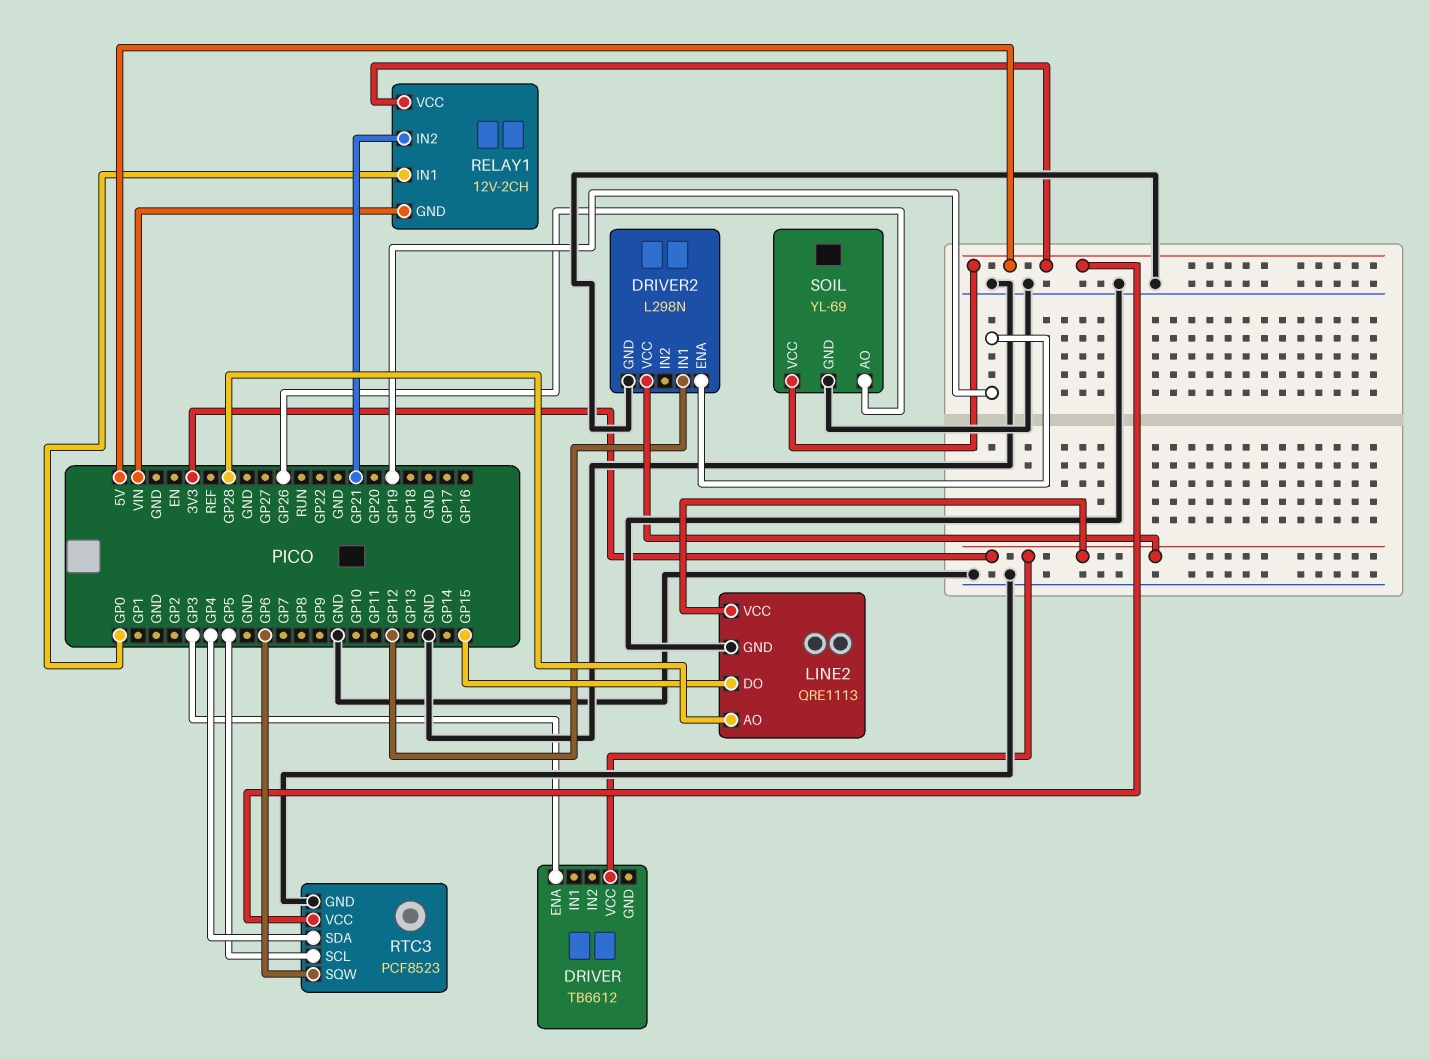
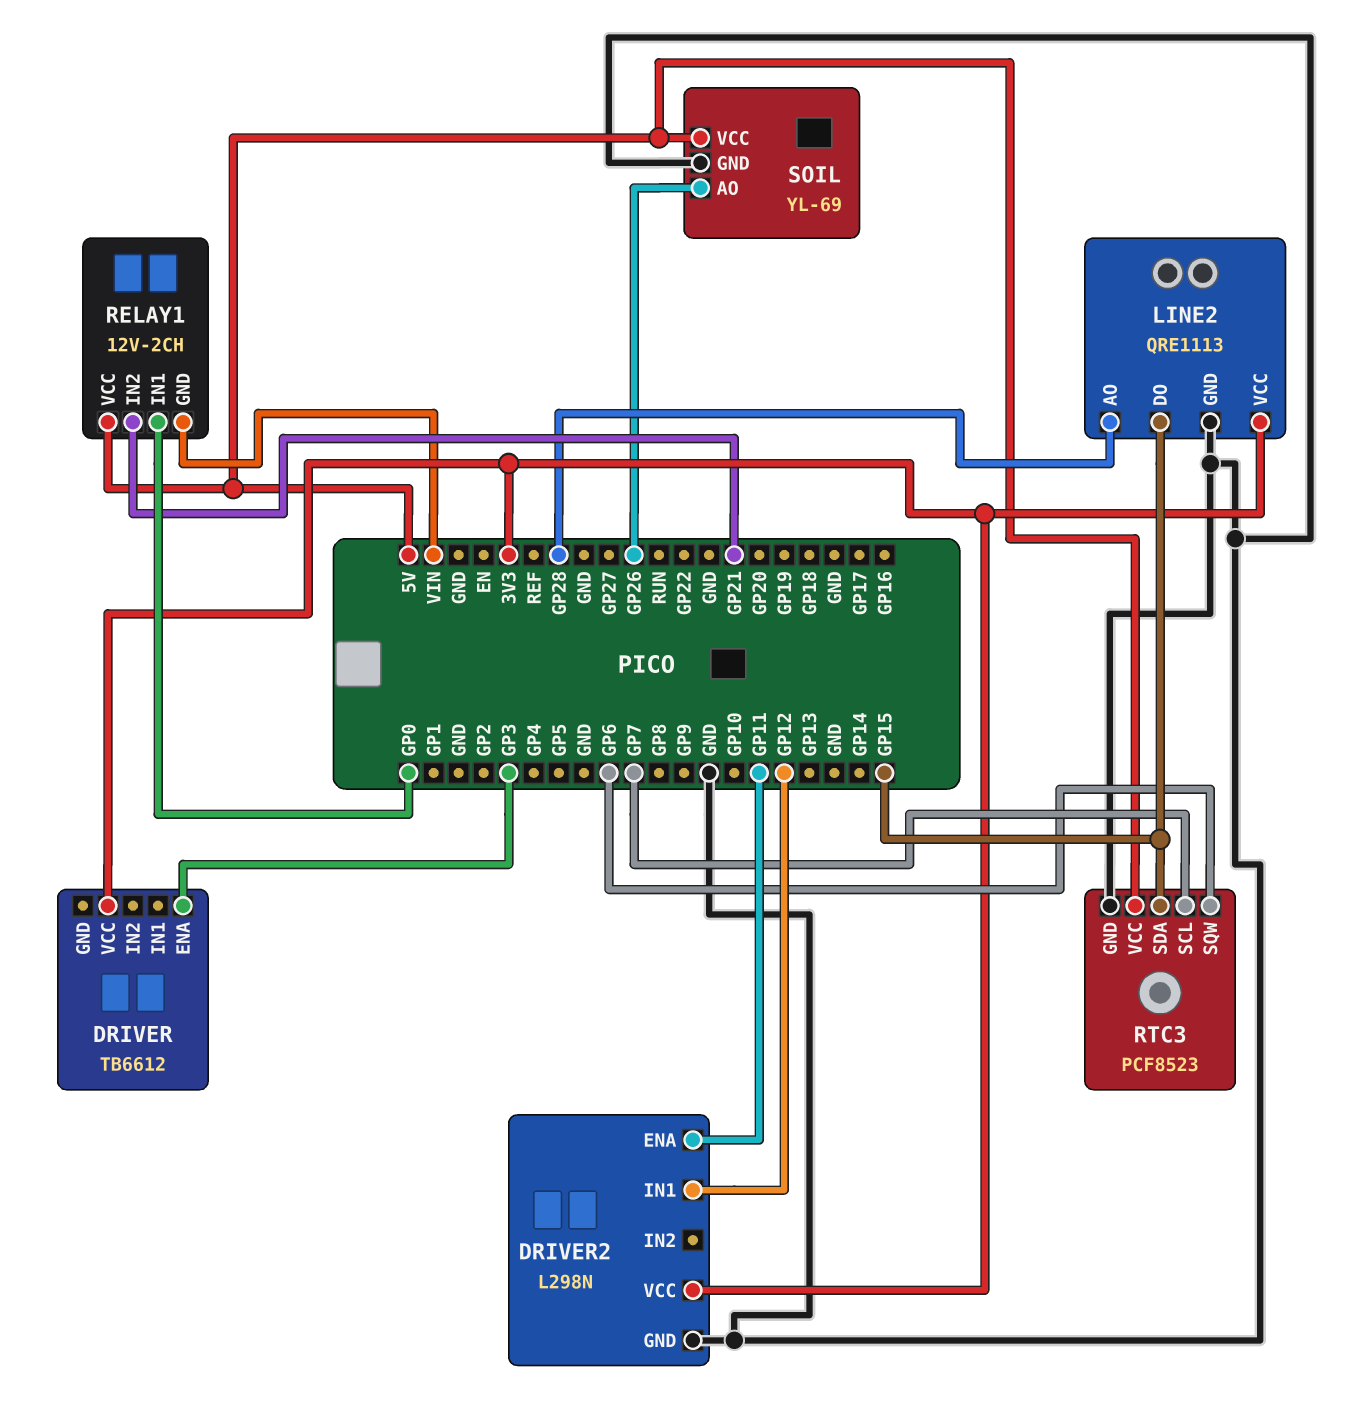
DRIVER2 pin ENA: GP19 -> GP11
RTC3 pin SCL: GP5 -> GP7
RTC3 pin SDA: GP4 -> GP15

